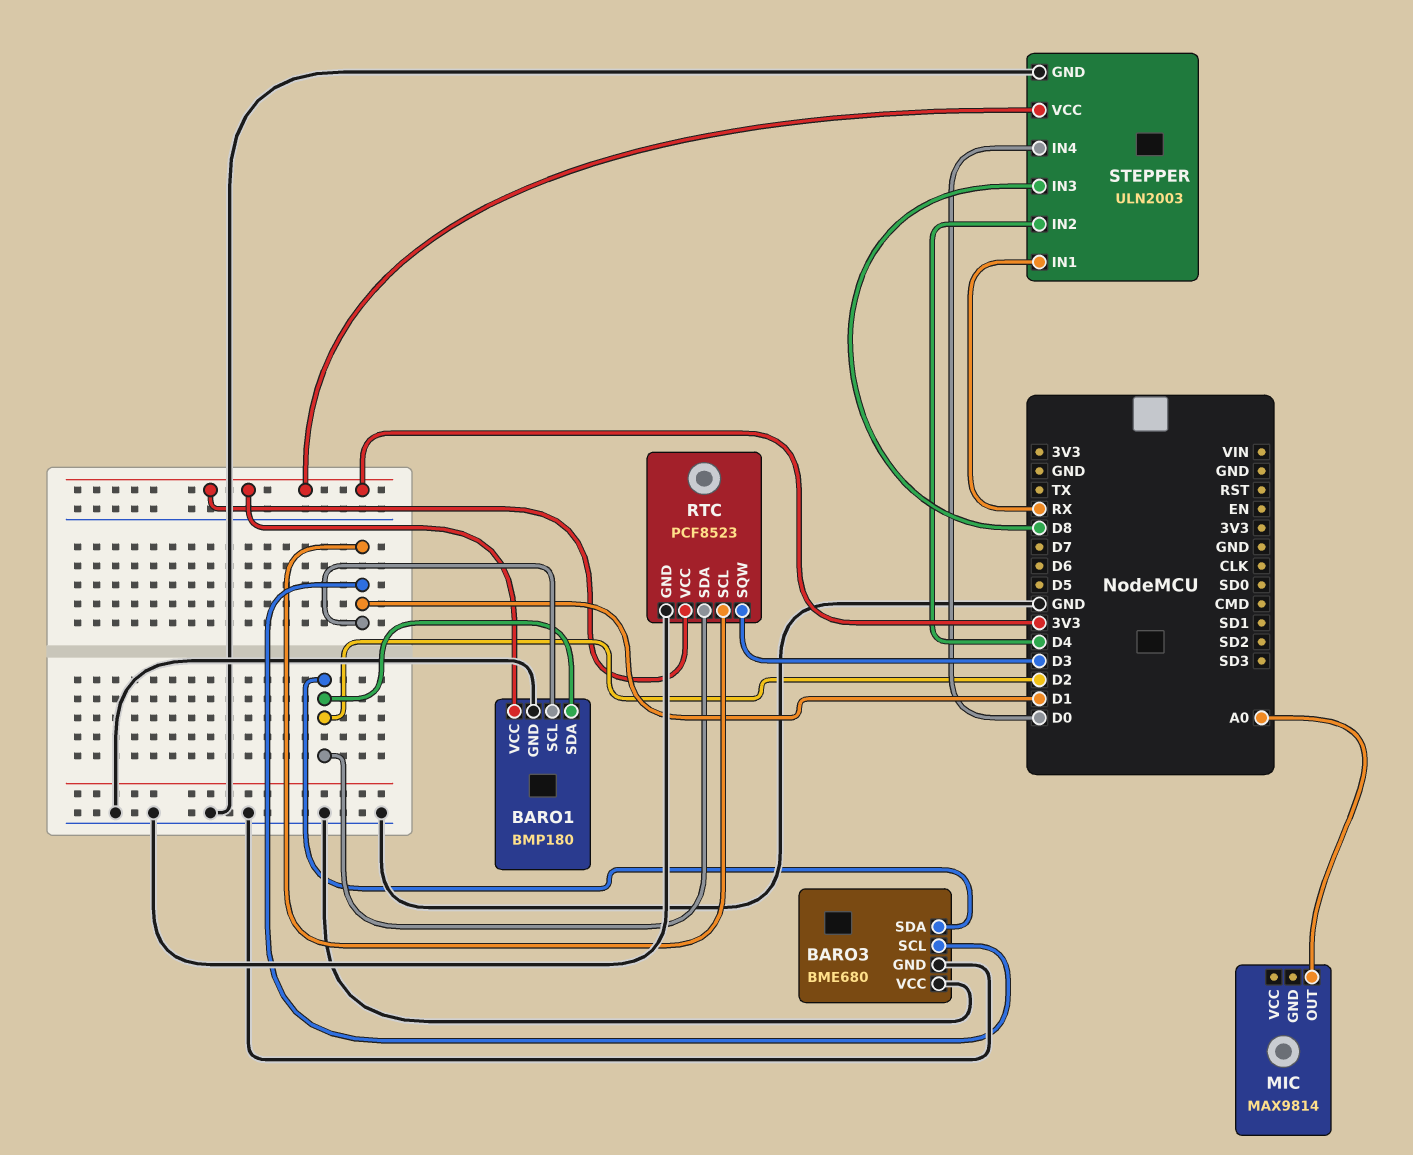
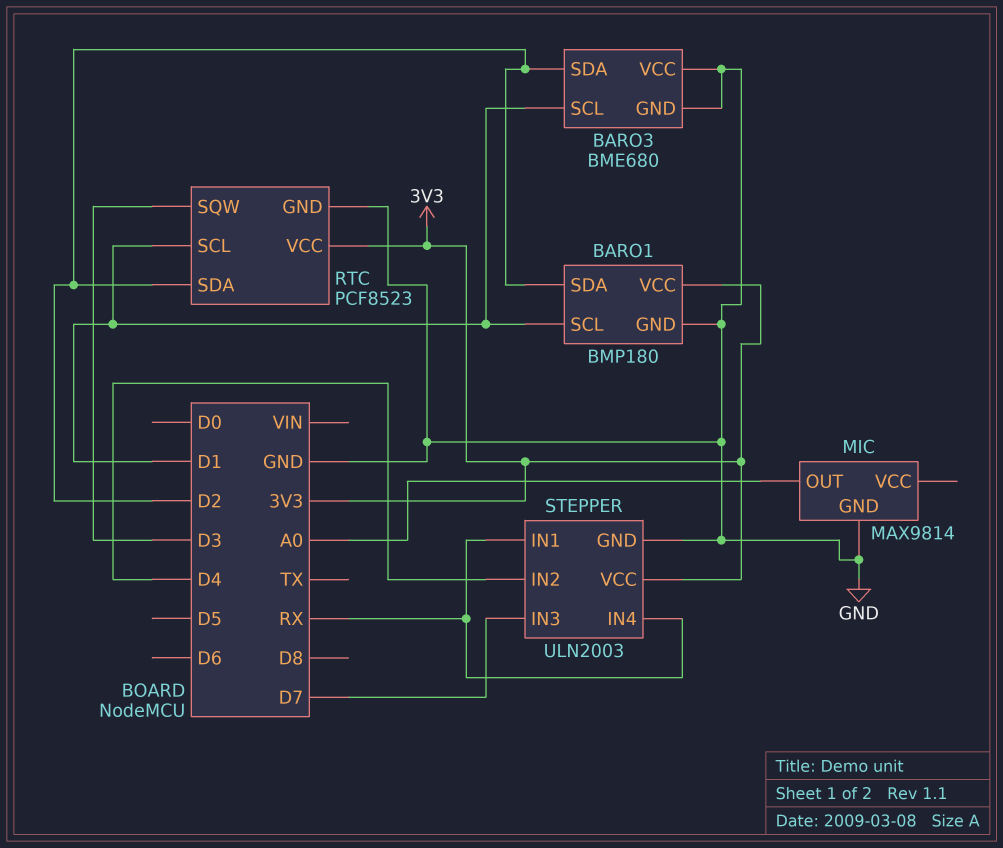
MIC pin GND: none -> GND
STEPPER pin IN3: D8 -> D7
STEPPER pin IN4: D0 -> RX

